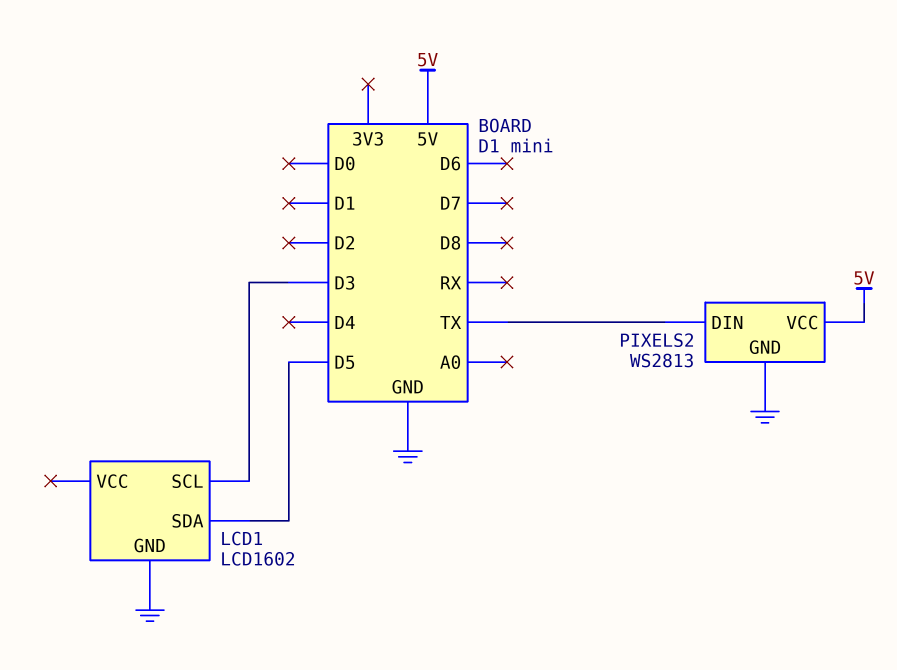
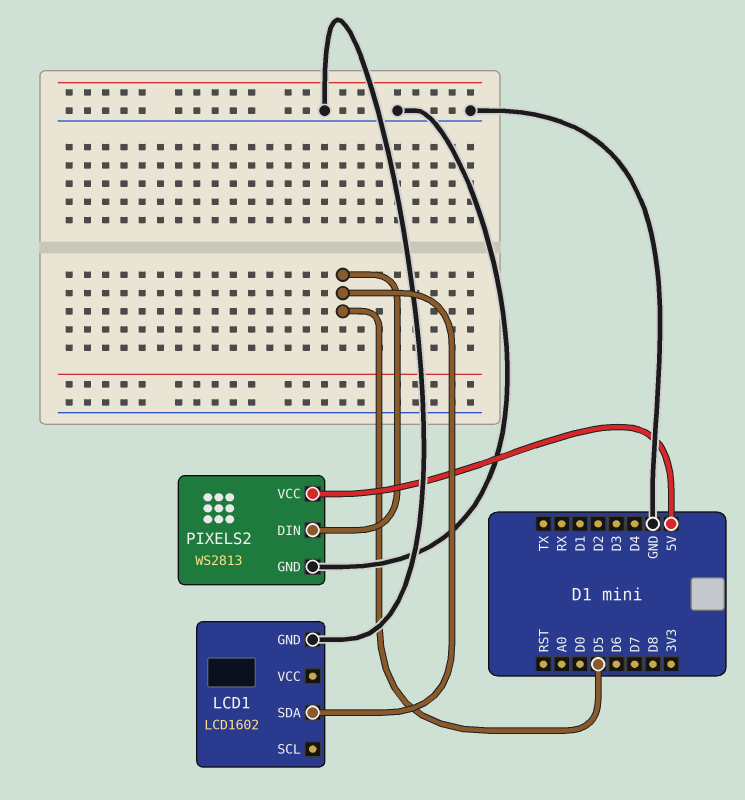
LCD1 pin SCL: D3 -> none
PIXELS2 pin DIN: TX -> D5

